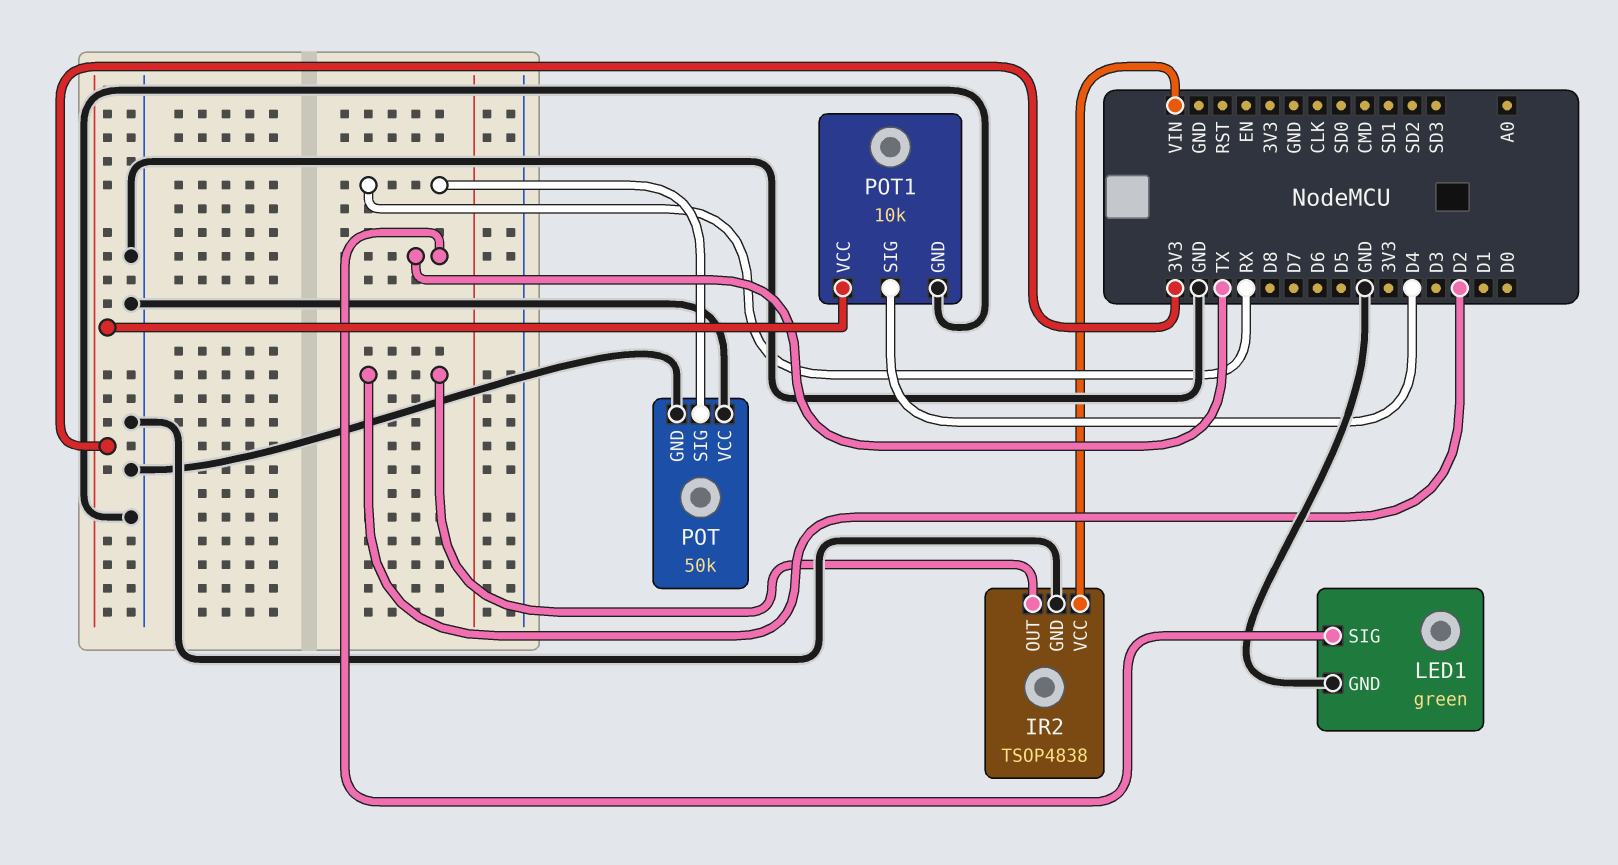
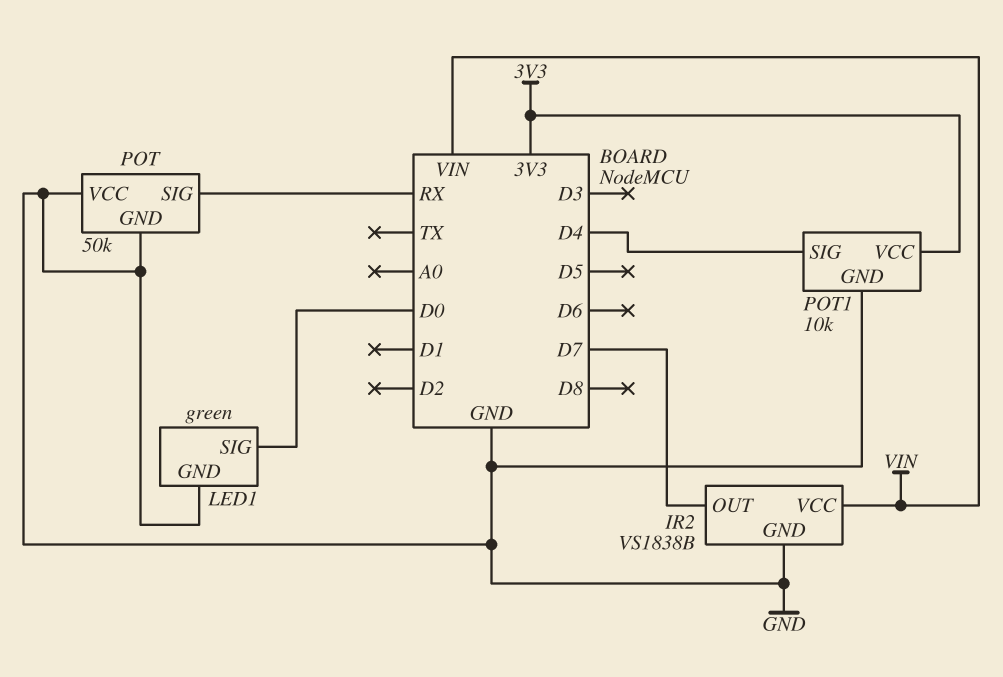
IR2: TSOP4838 -> VS1838B
IR2 pin OUT: D2 -> D7
LED1 pin SIG: TX -> D0

